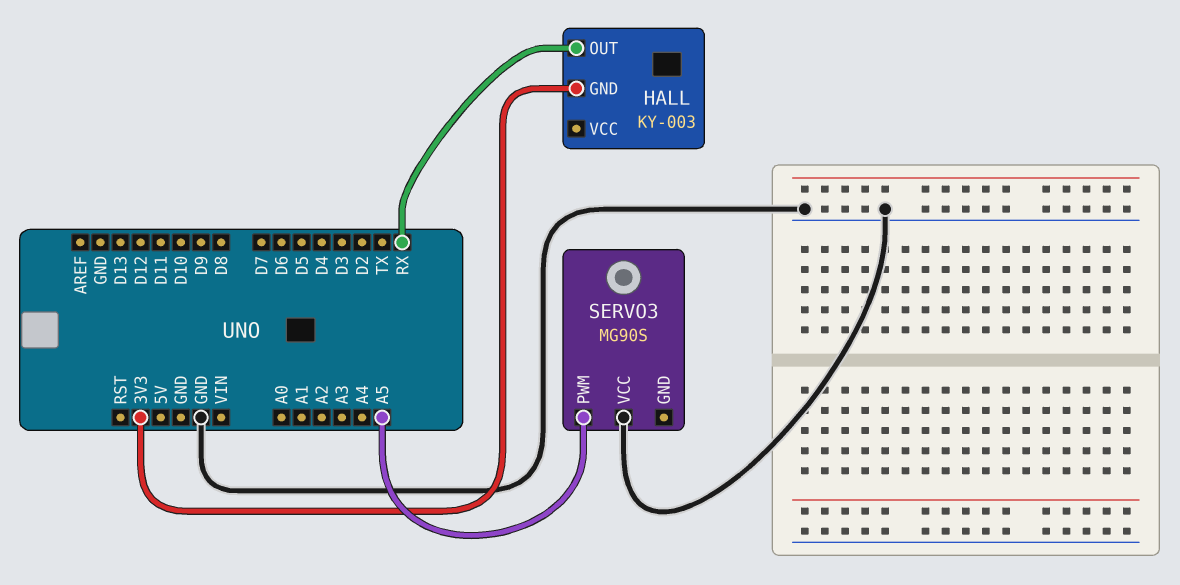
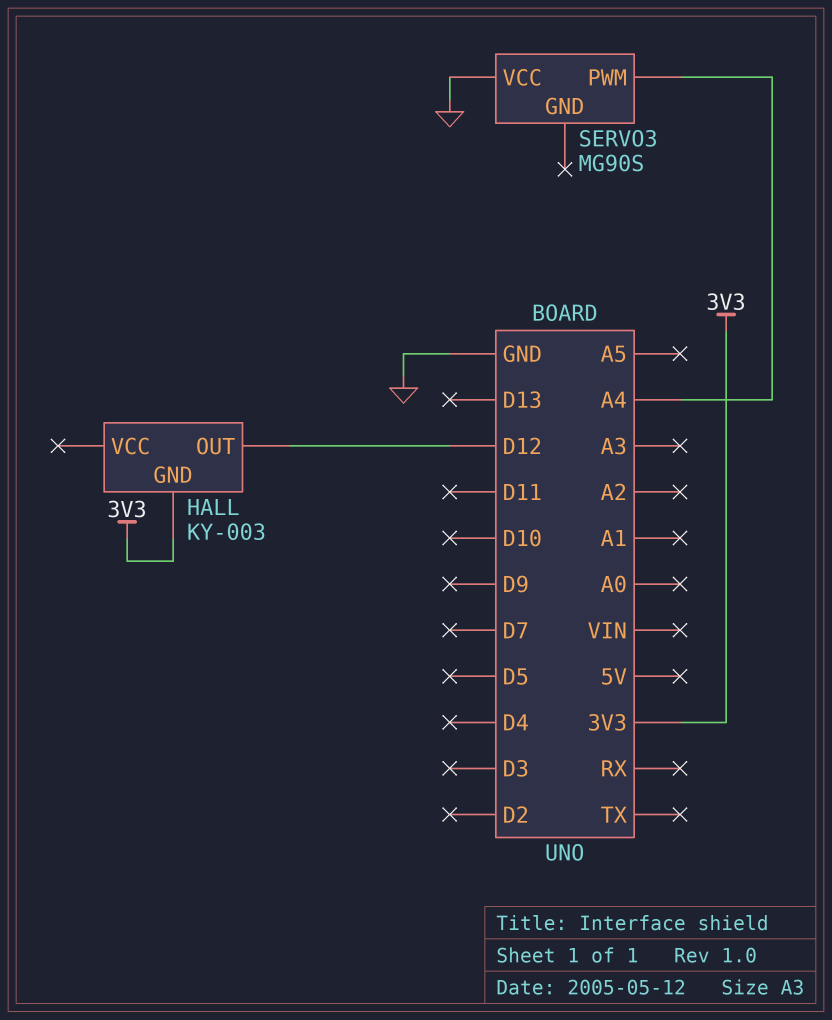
HALL pin OUT: RX -> D12
SERVO3 pin PWM: A5 -> A4

